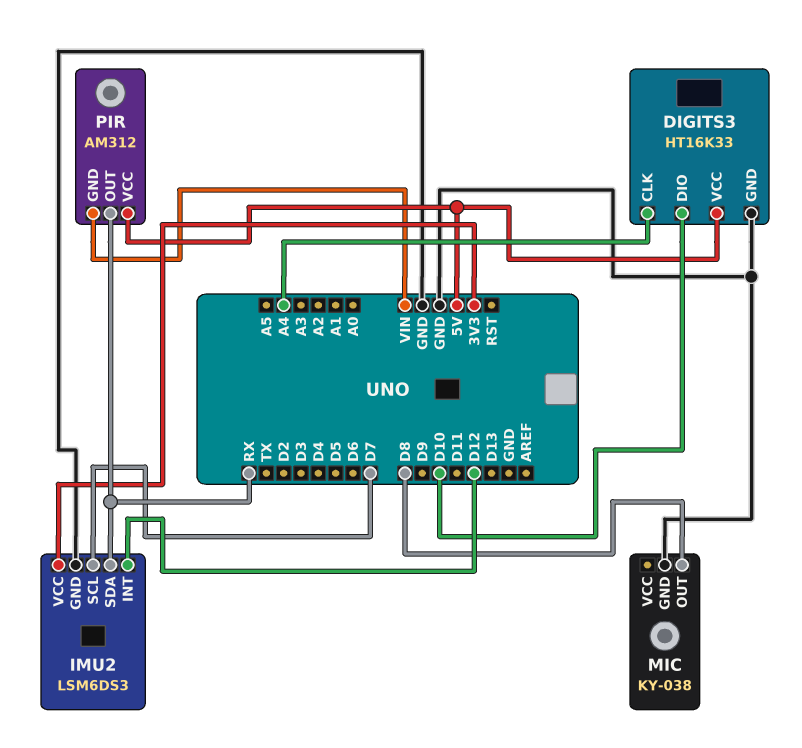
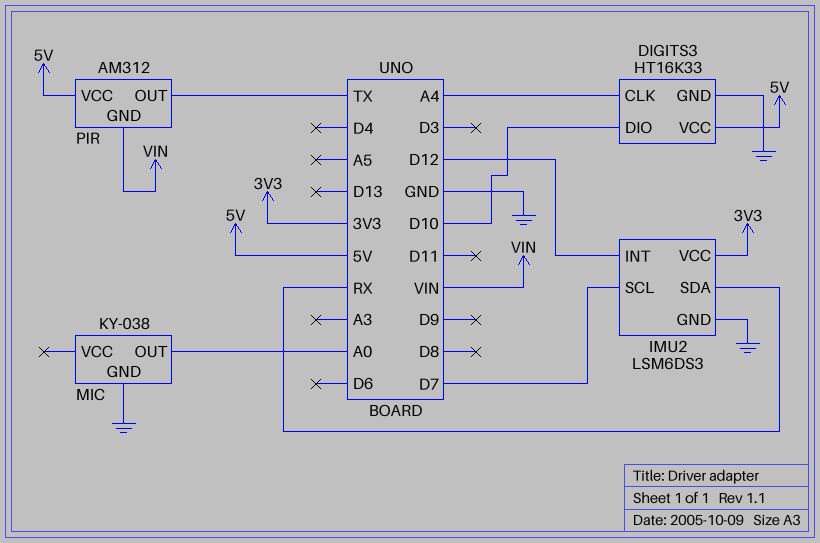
MIC pin OUT: D8 -> A0
PIR pin OUT: RX -> TX

